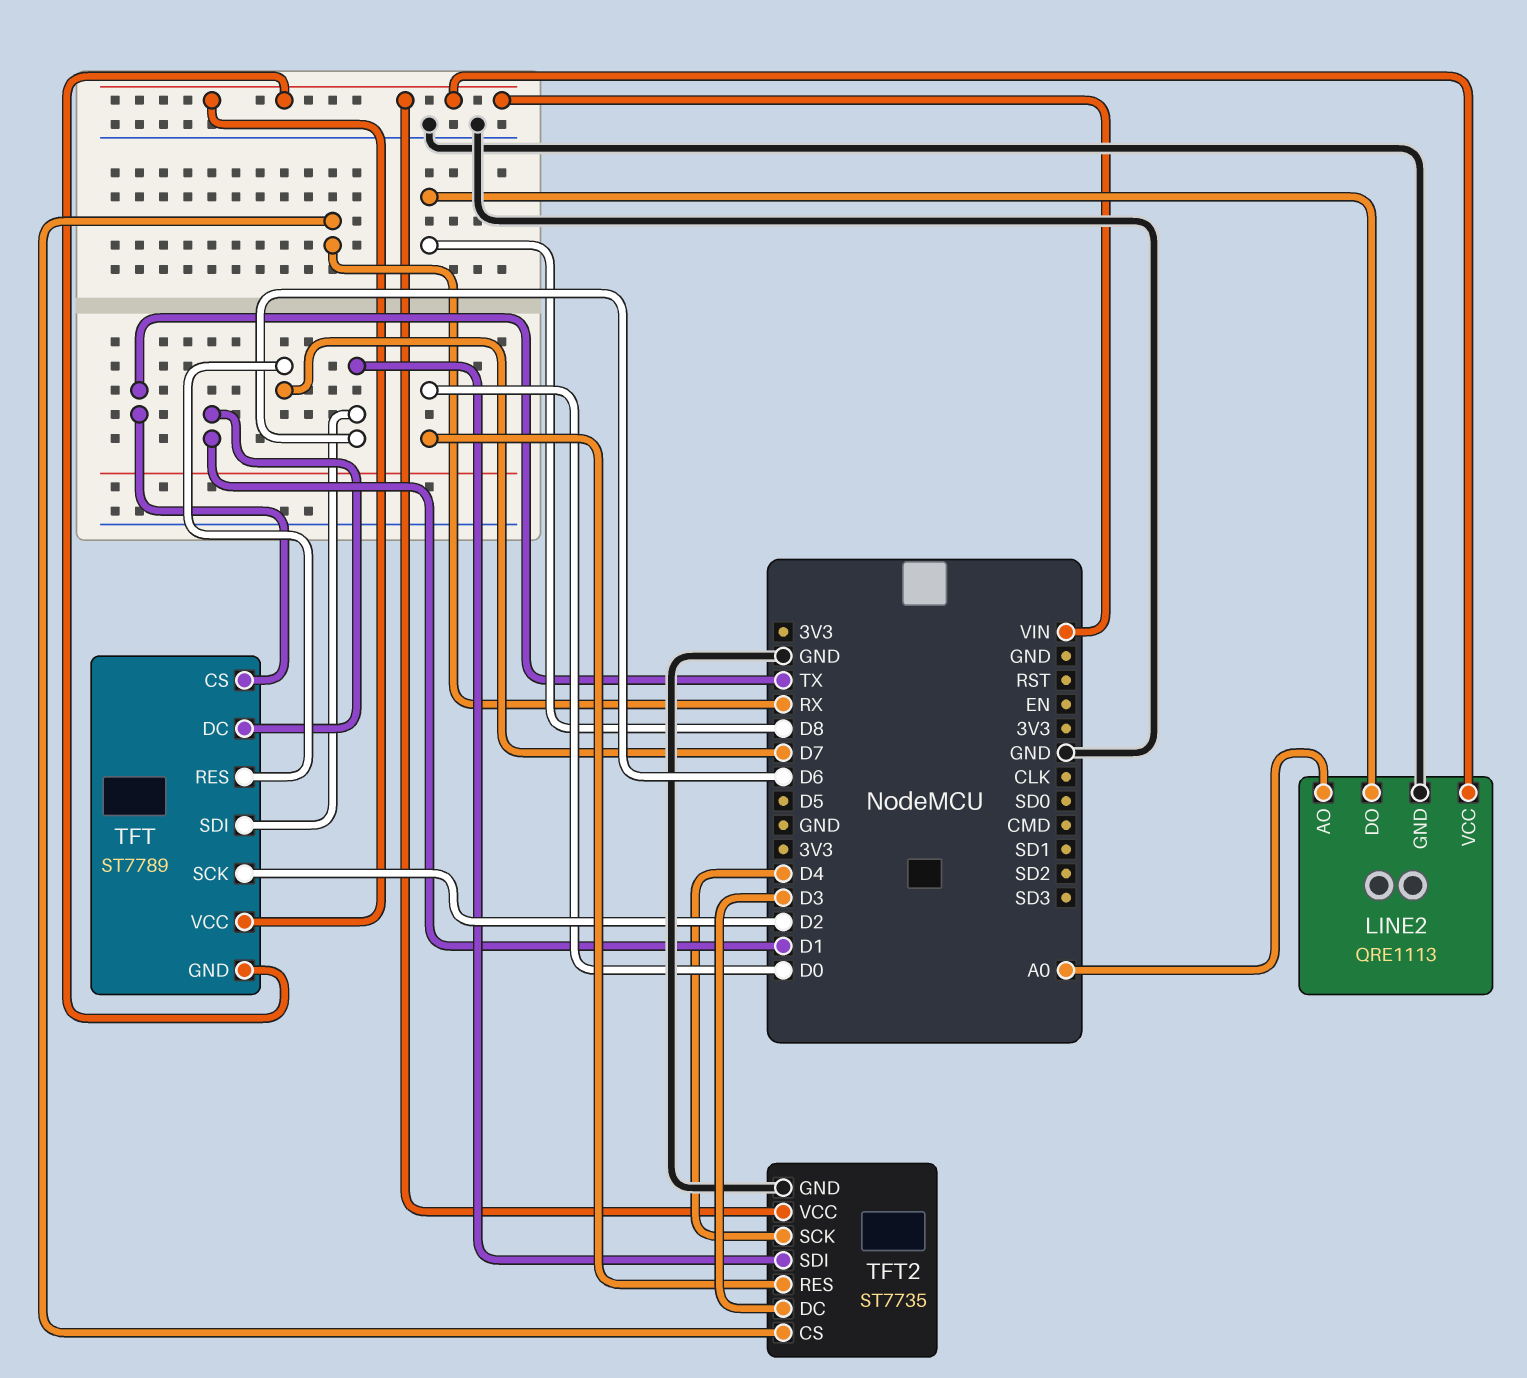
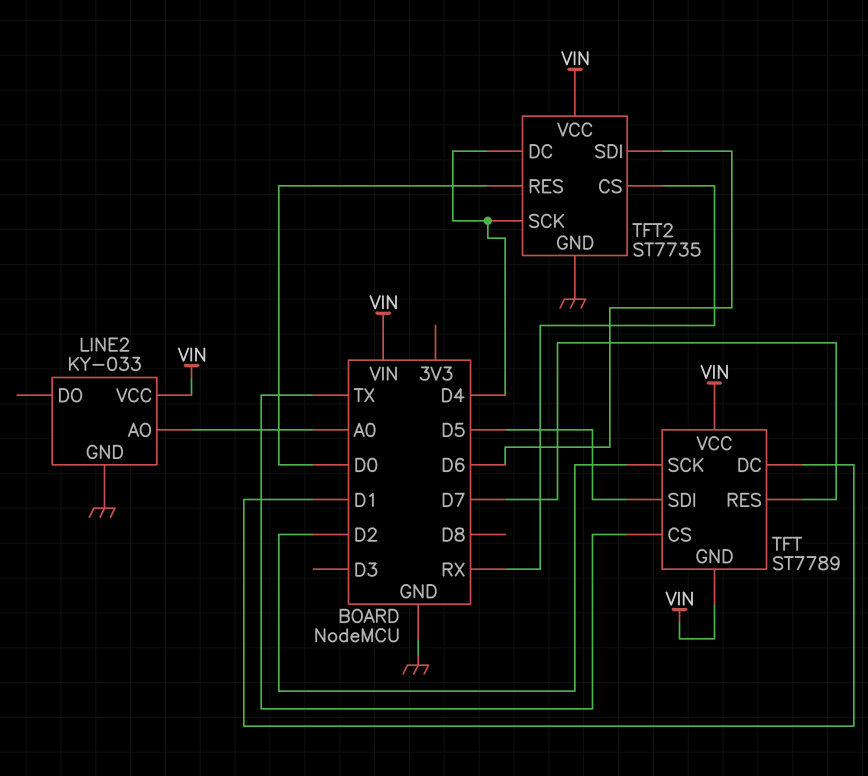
LINE2: QRE1113 -> KY-033
LINE2 pin DO: D8 -> none
TFT pin SDI: D6 -> D5
TFT2 pin DC: D3 -> D4

